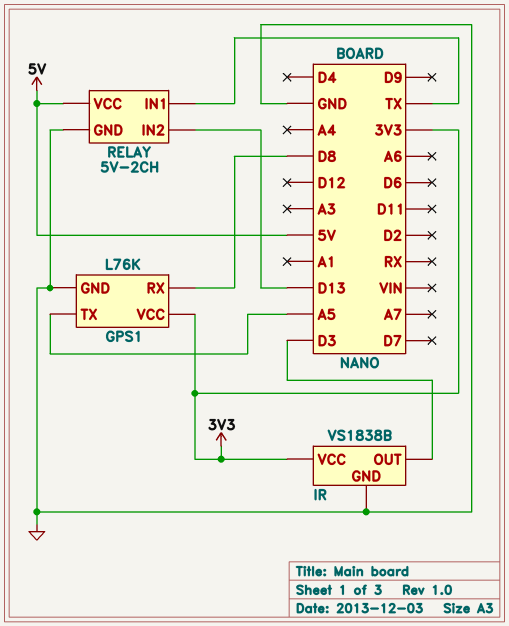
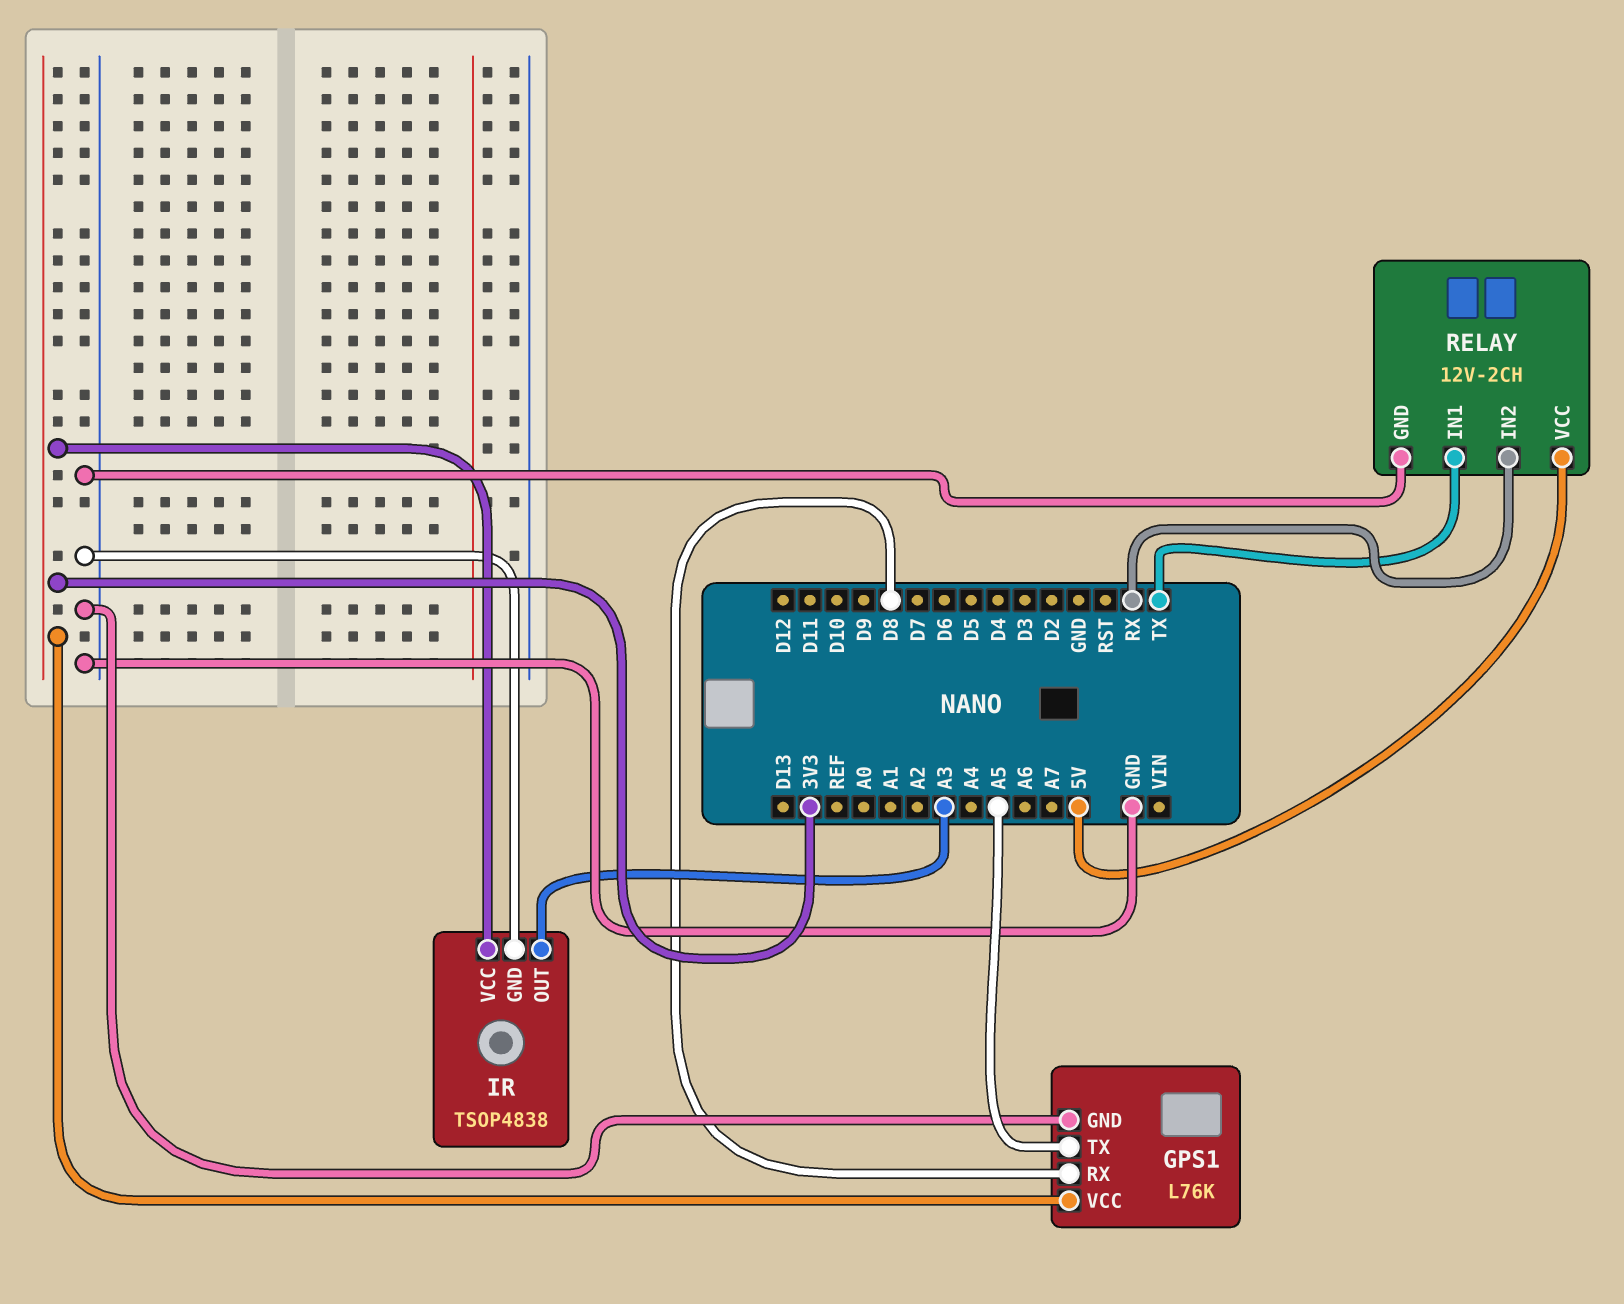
IR: VS1838B -> TSOP4838
IR pin OUT: D3 -> A3
RELAY: 5V-2CH -> 12V-2CH
RELAY pin IN2: D13 -> RX

